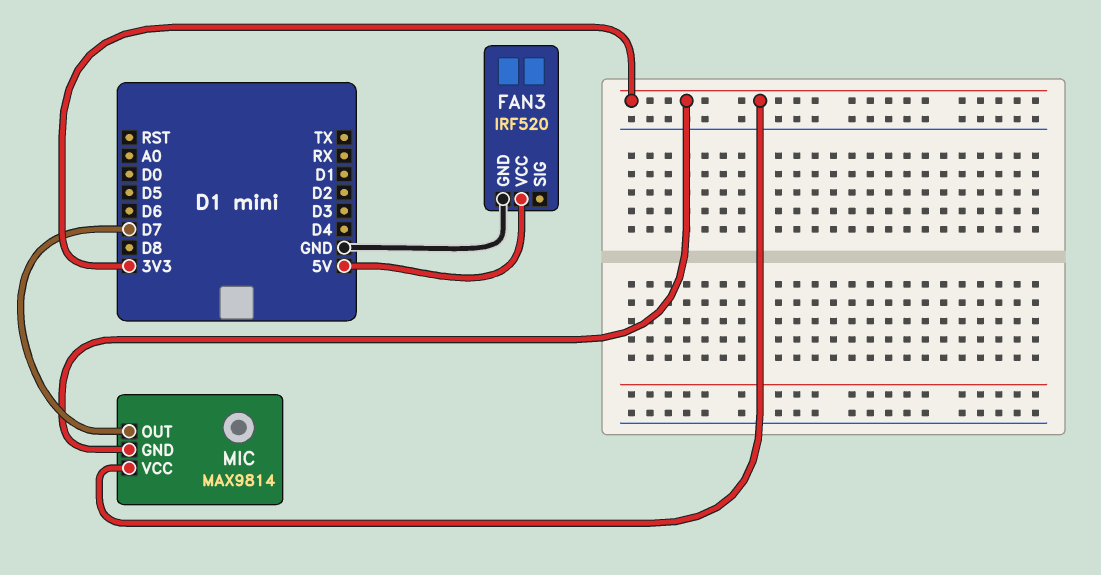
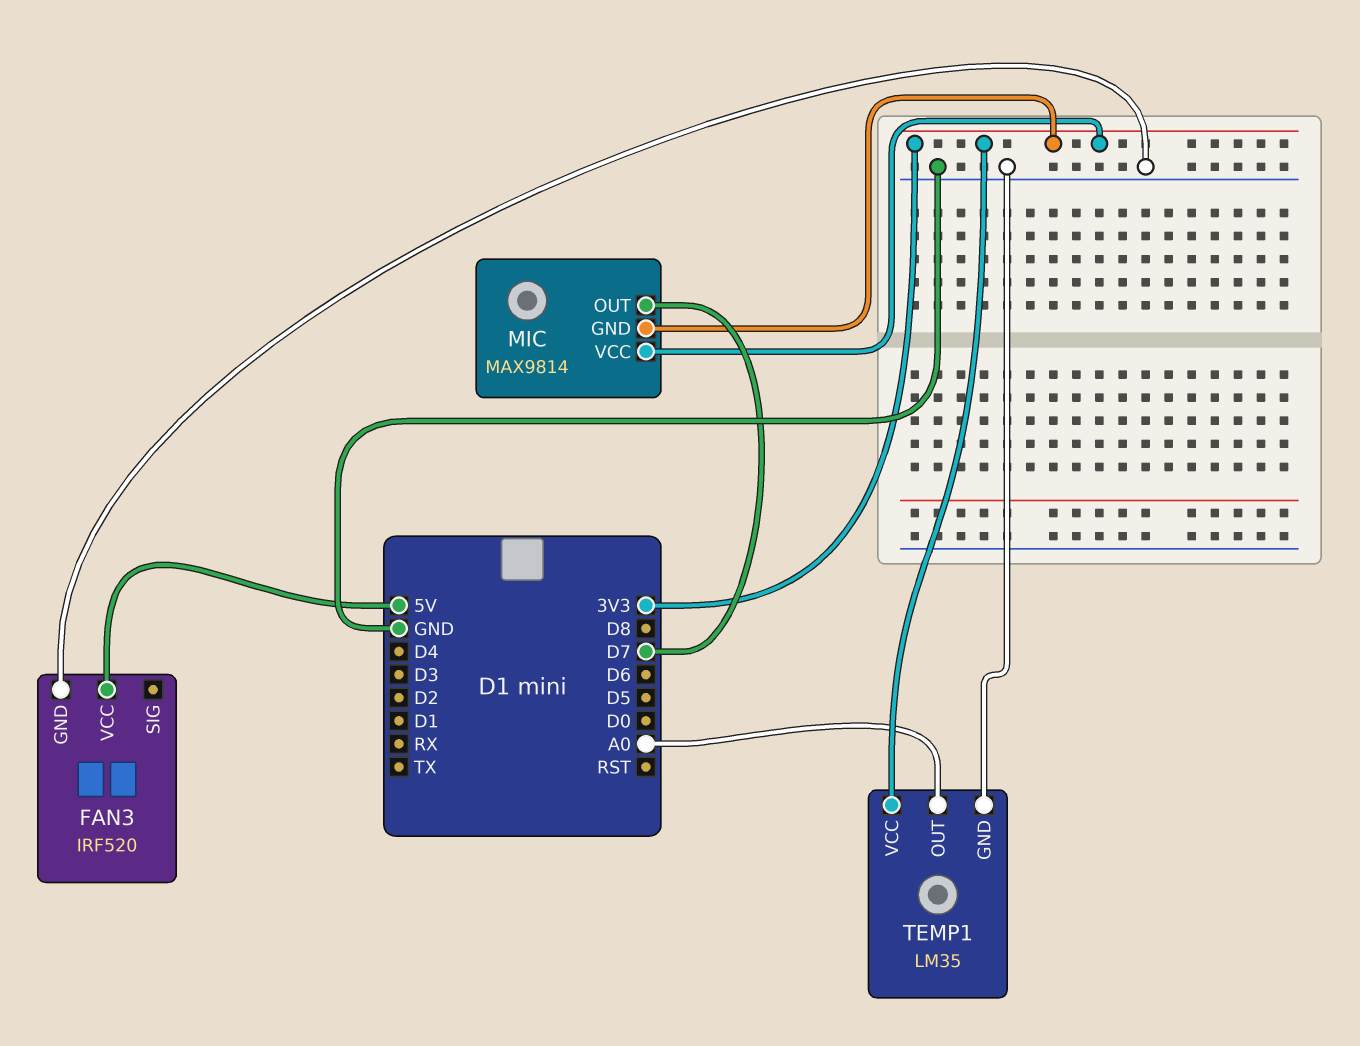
TEMP1: none -> LM35
TEMP1 pin GND: none -> GND
TEMP1 pin OUT: none -> A0
TEMP1 pin VCC: none -> 3V3

